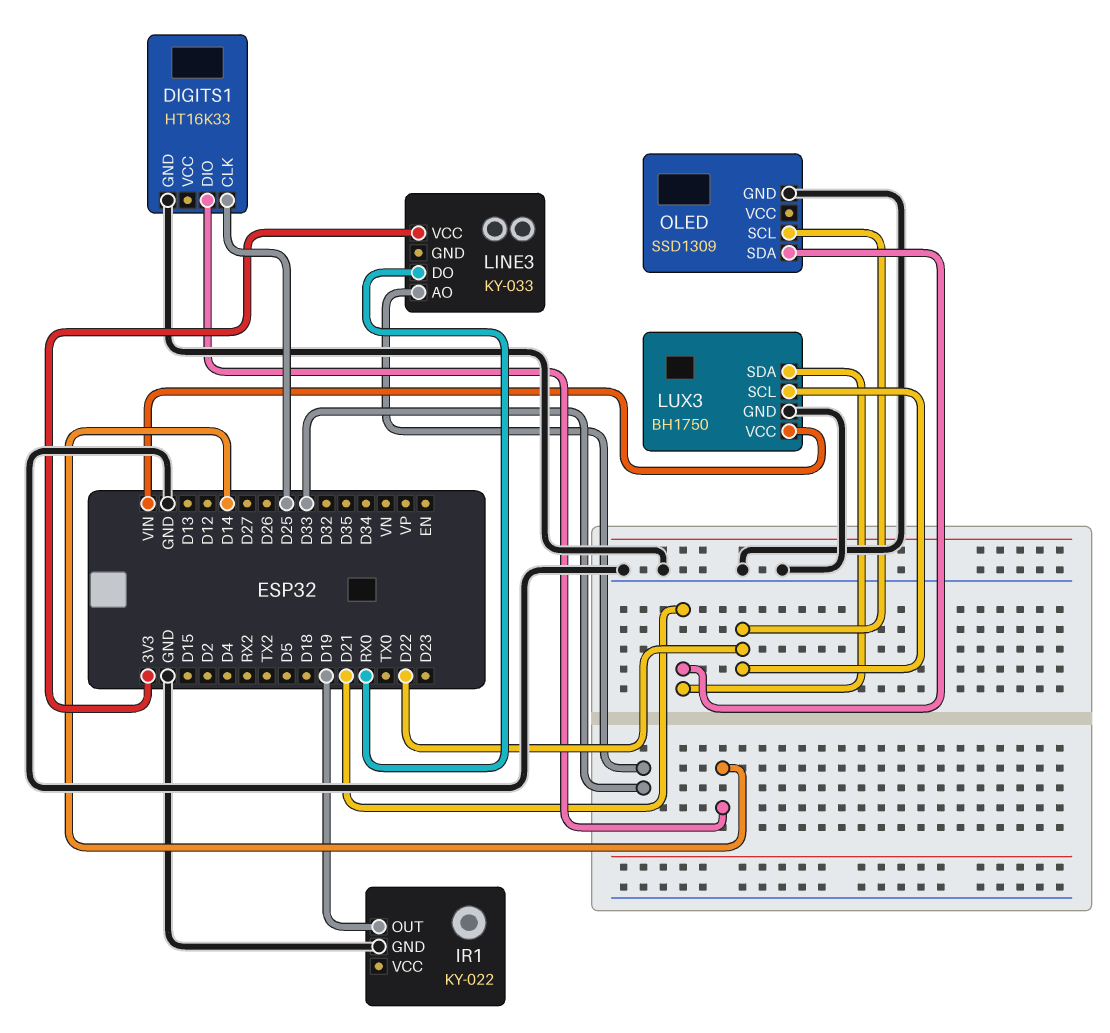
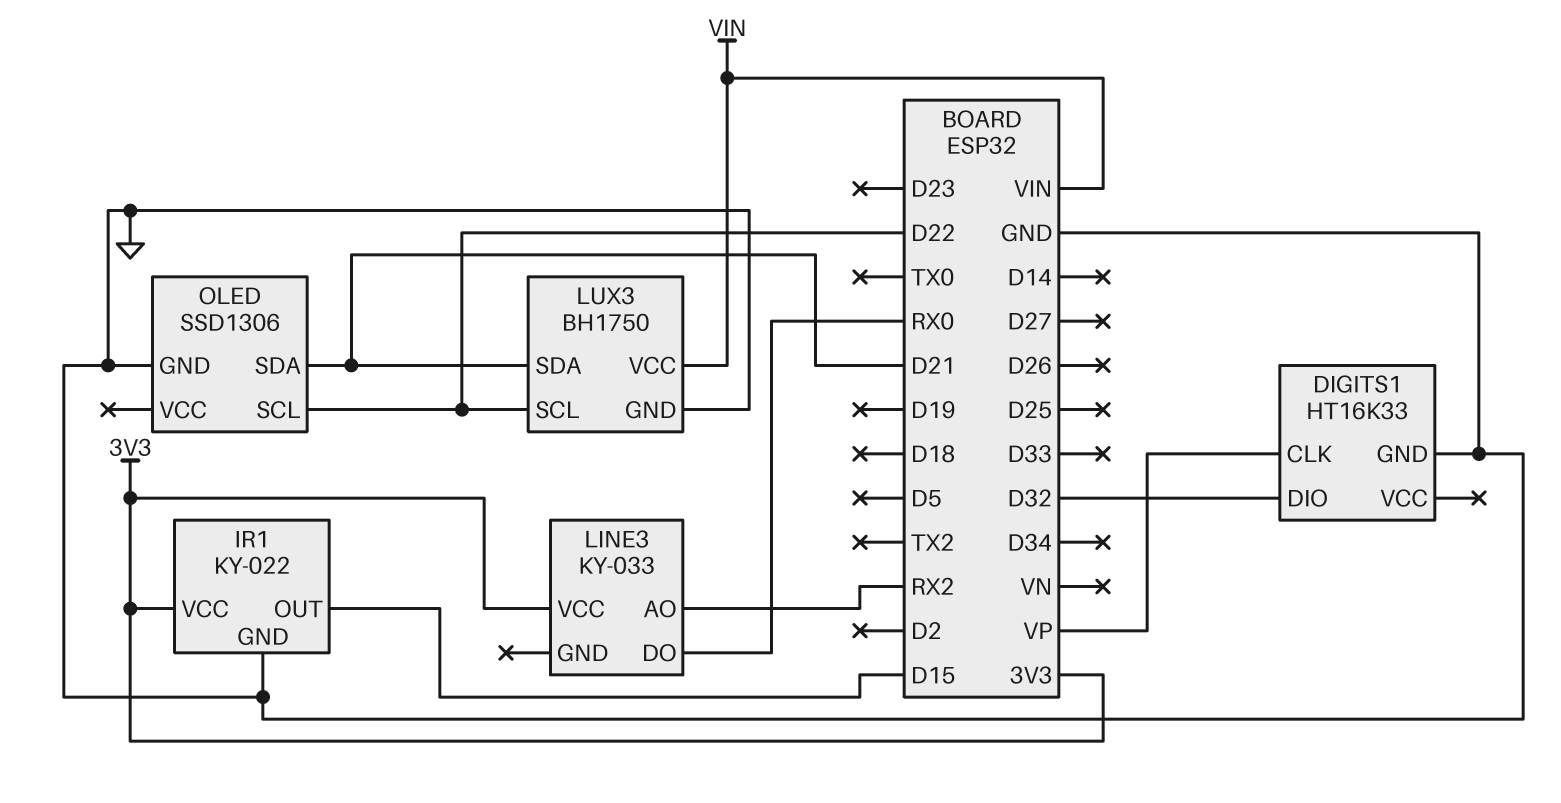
DIGITS1 pin CLK: D25 -> VP
DIGITS1 pin DIO: D14 -> D32
IR1 pin OUT: D19 -> D15
IR1 pin VCC: none -> 3V3
LINE3 pin AO: D33 -> RX2
OLED: SSD1309 -> SSD1306

